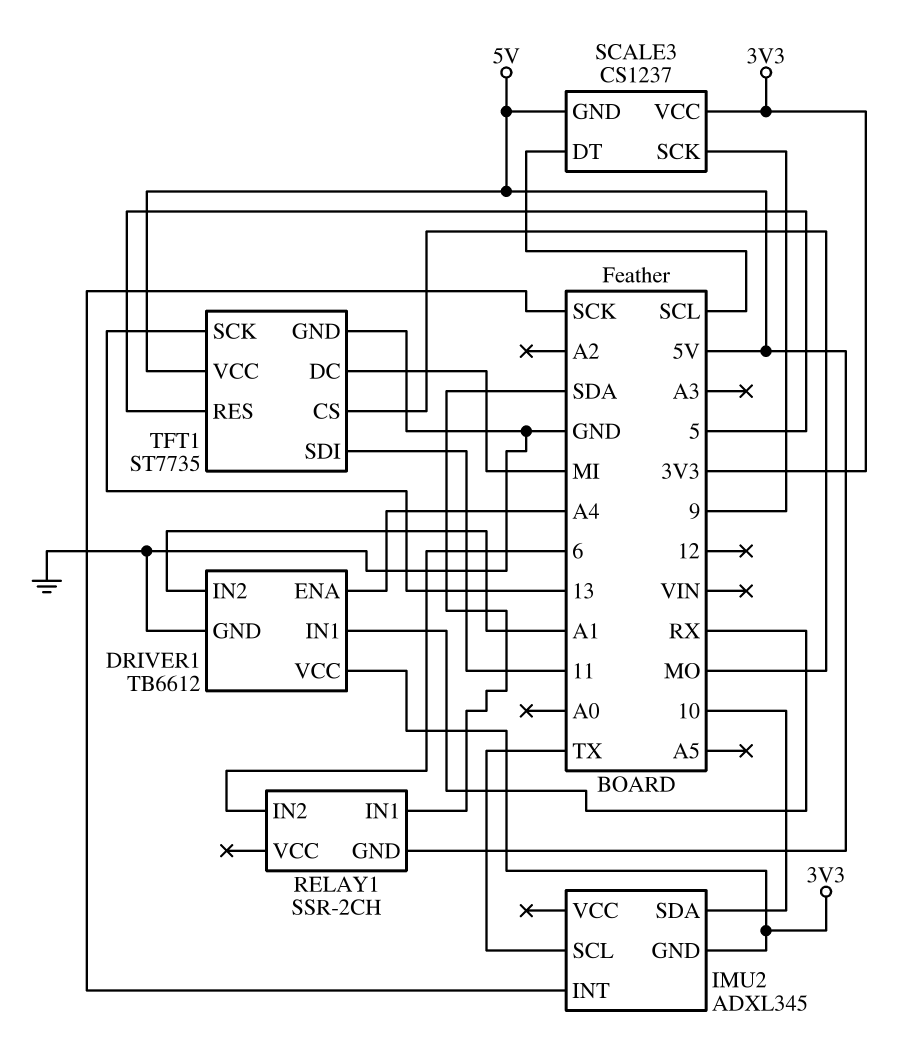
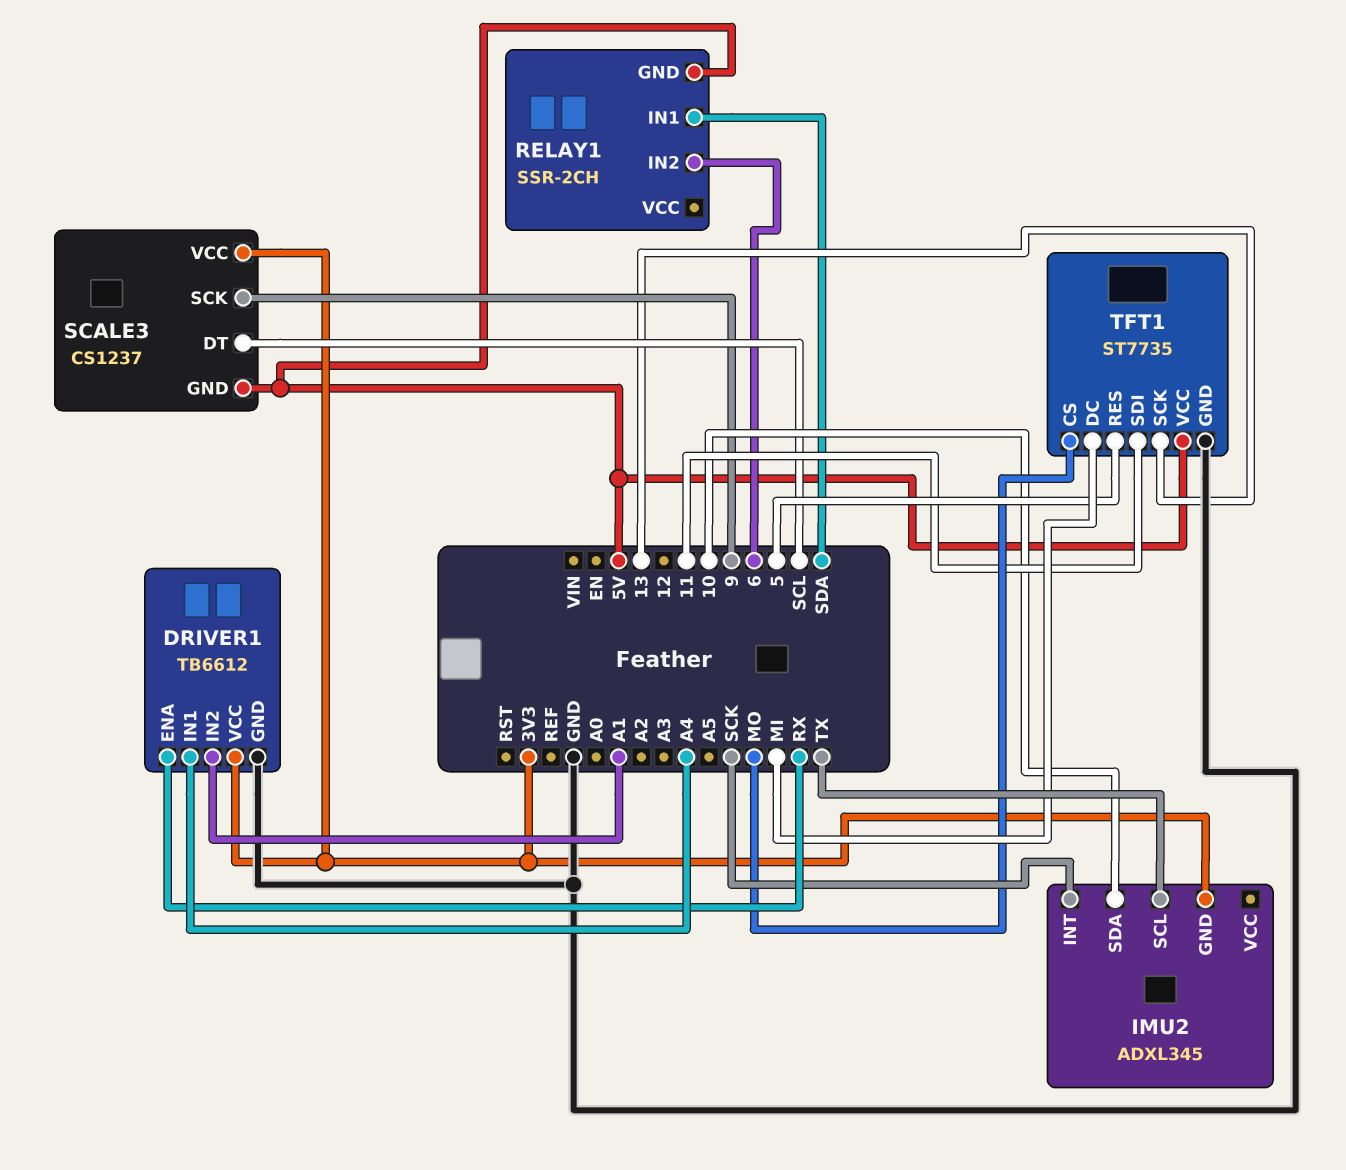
DRIVER1 pin ENA: A4 -> RX
DRIVER1 pin IN1: RX -> A4

